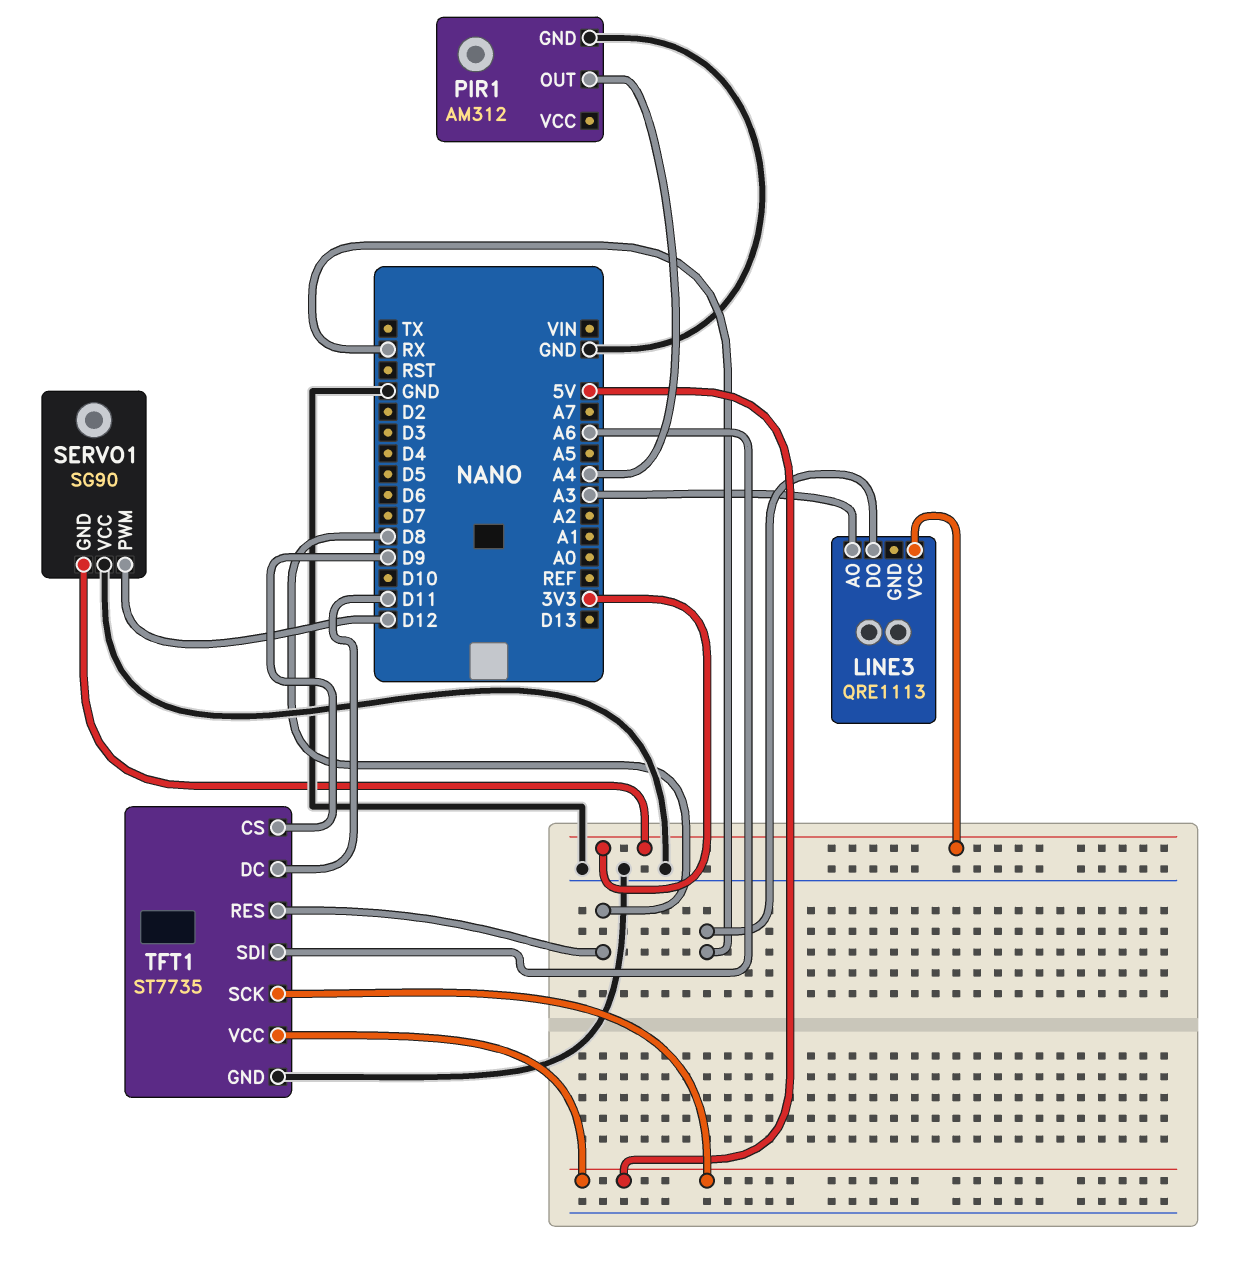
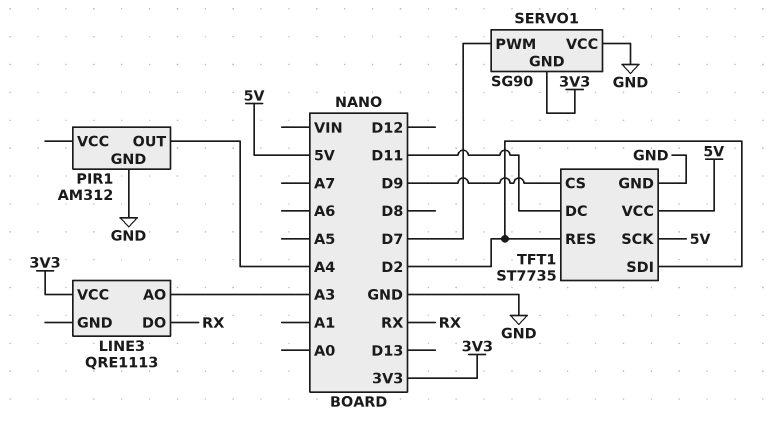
SERVO1 pin PWM: D12 -> D7
TFT1 pin RES: D8 -> D2
TFT1 pin SDI: A6 -> D2

